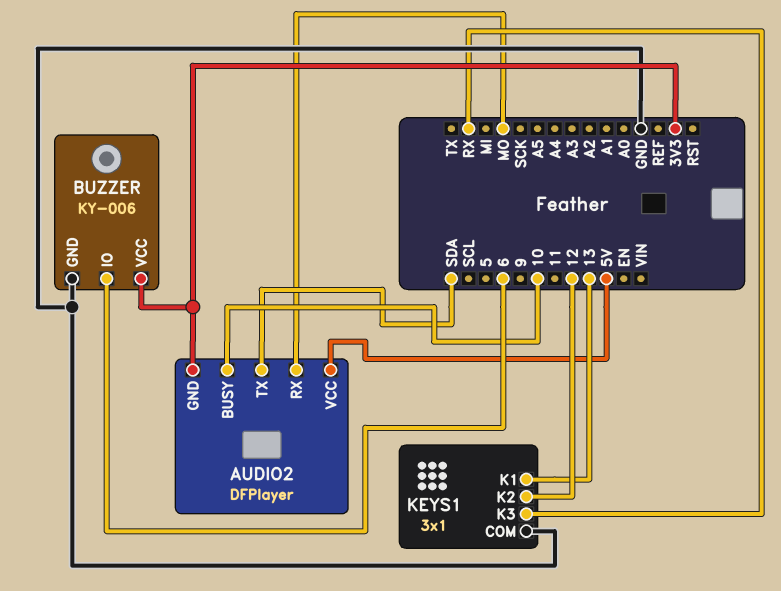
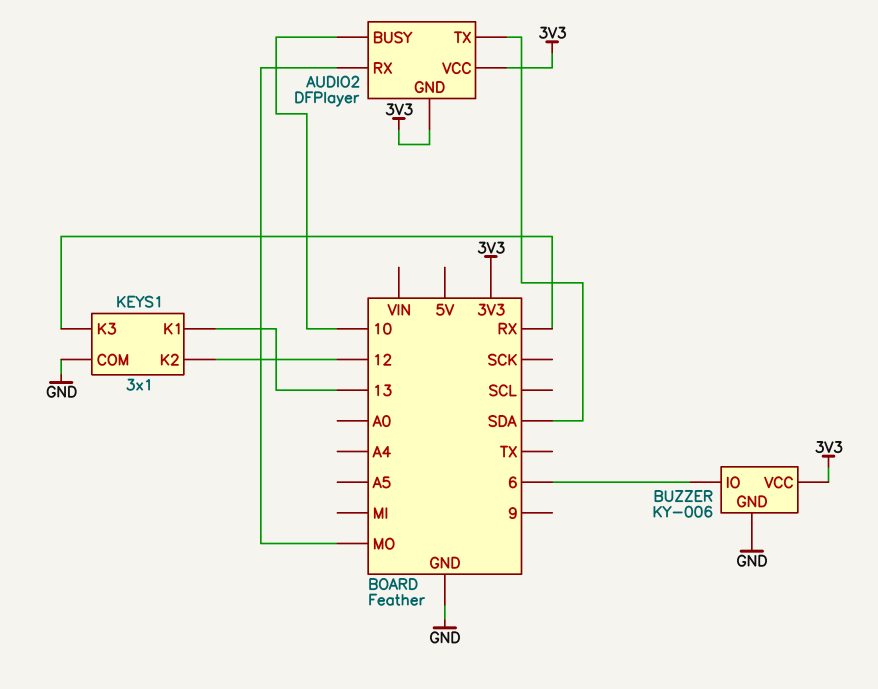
AUDIO2 pin VCC: 5V -> 3V3

